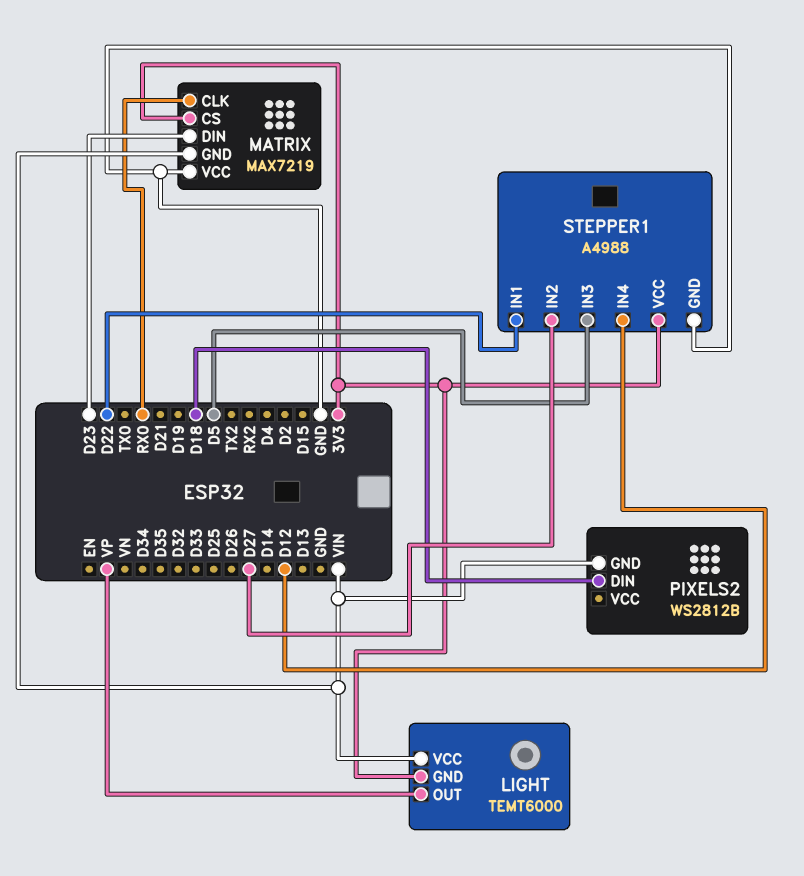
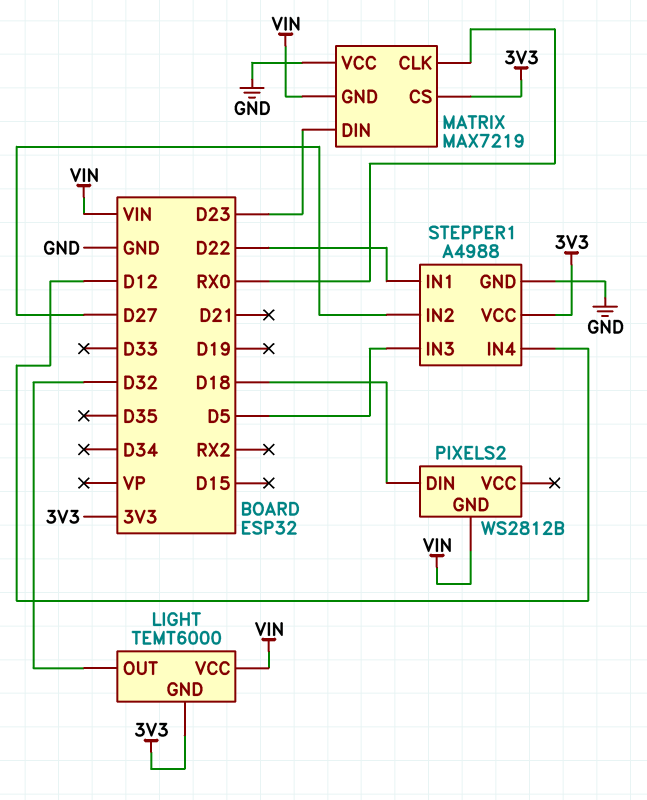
LIGHT pin OUT: VP -> D32

